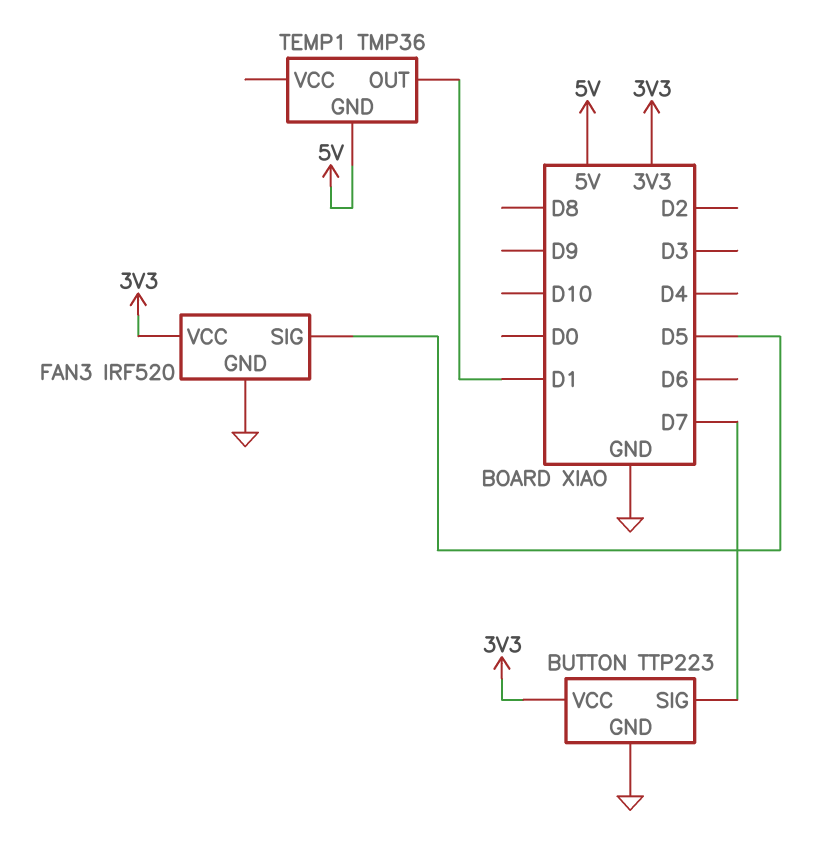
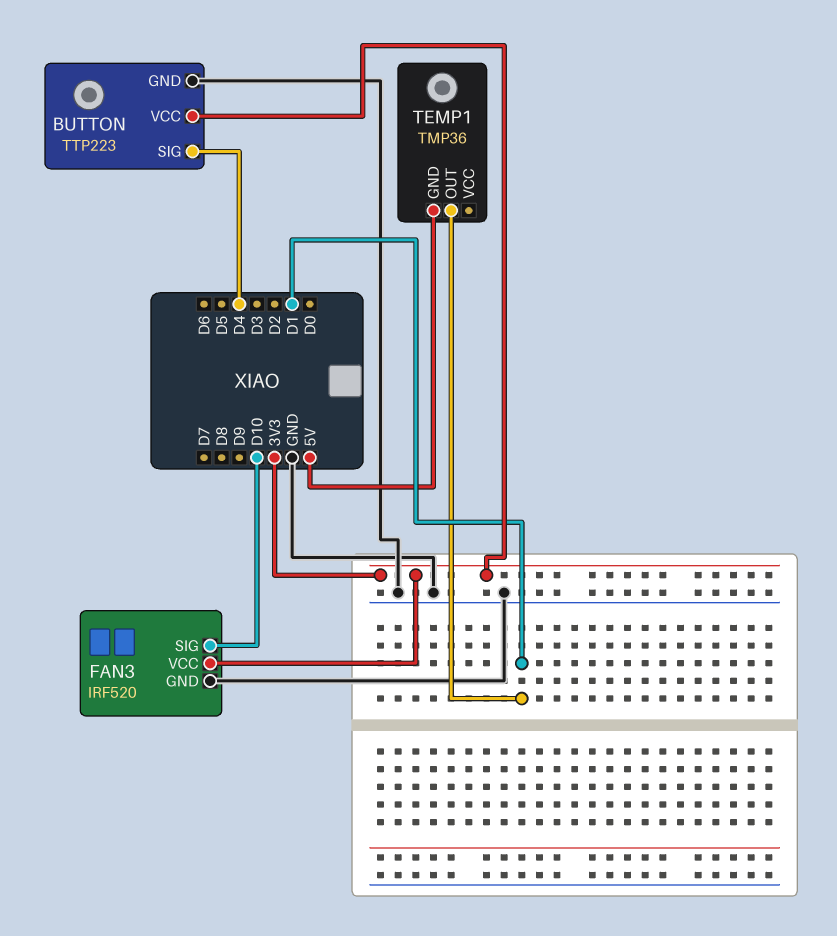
BUTTON pin SIG: D7 -> D4
FAN3 pin SIG: D5 -> D10

